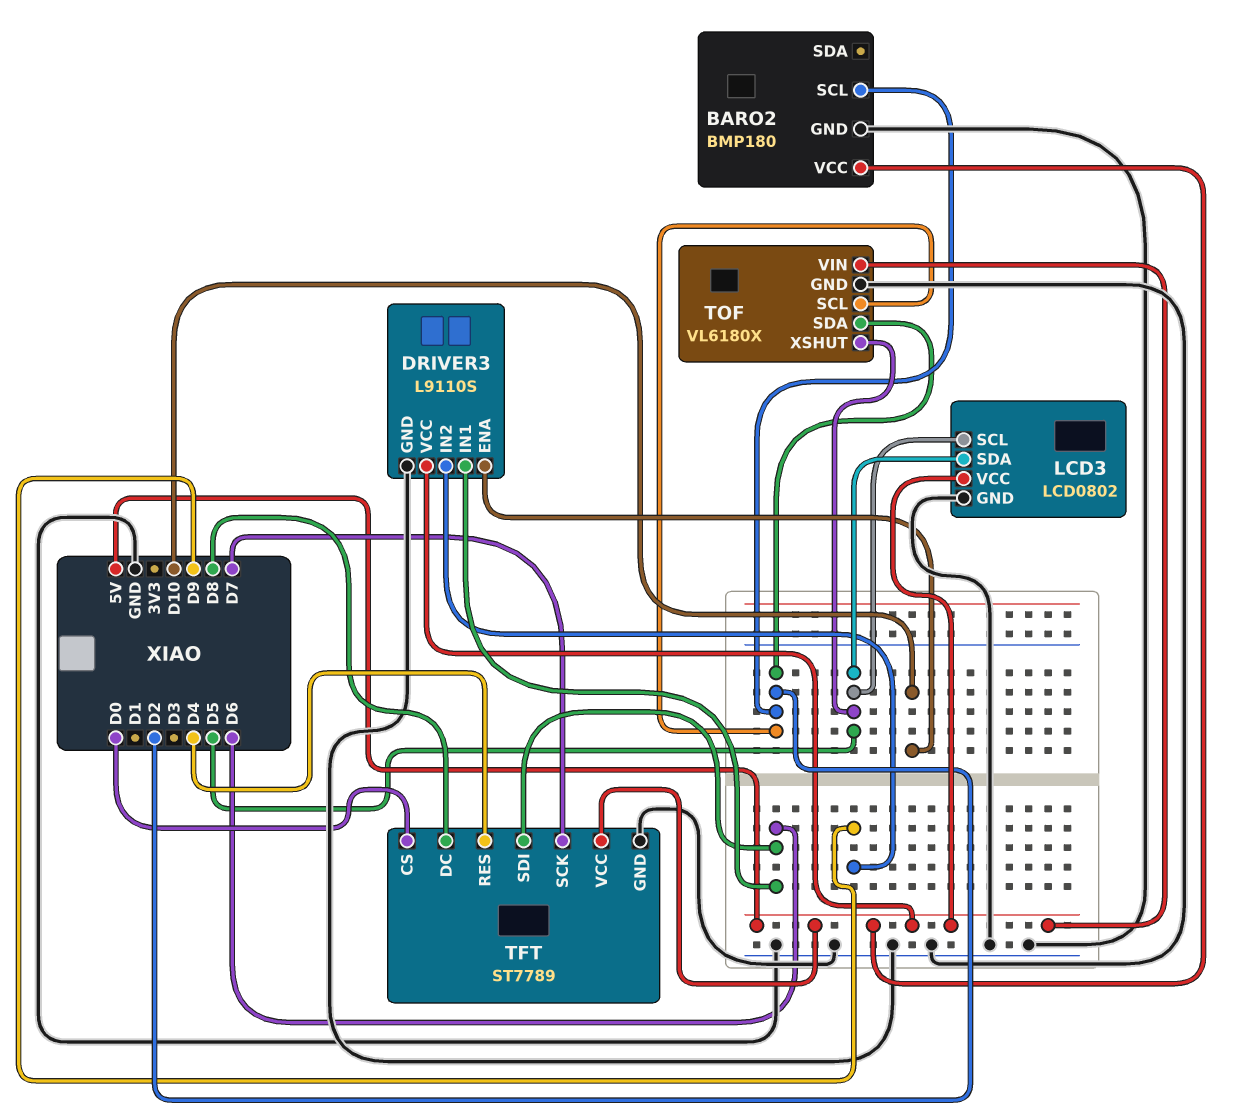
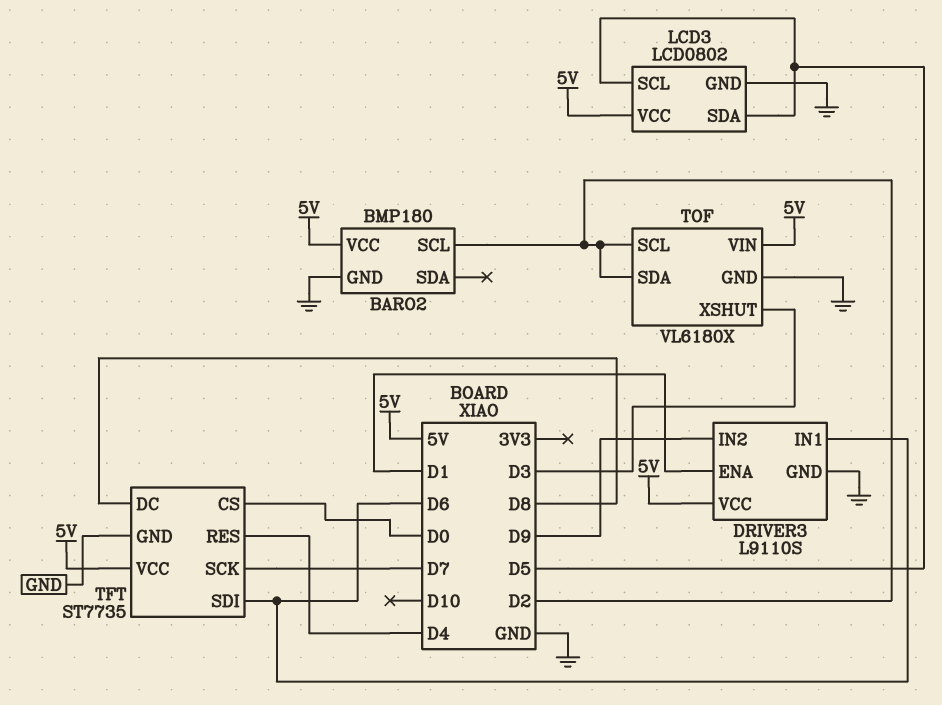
DRIVER3 pin ENA: D10 -> D1
TFT: ST7789 -> ST7735
TOF pin XSHUT: D5 -> D3

